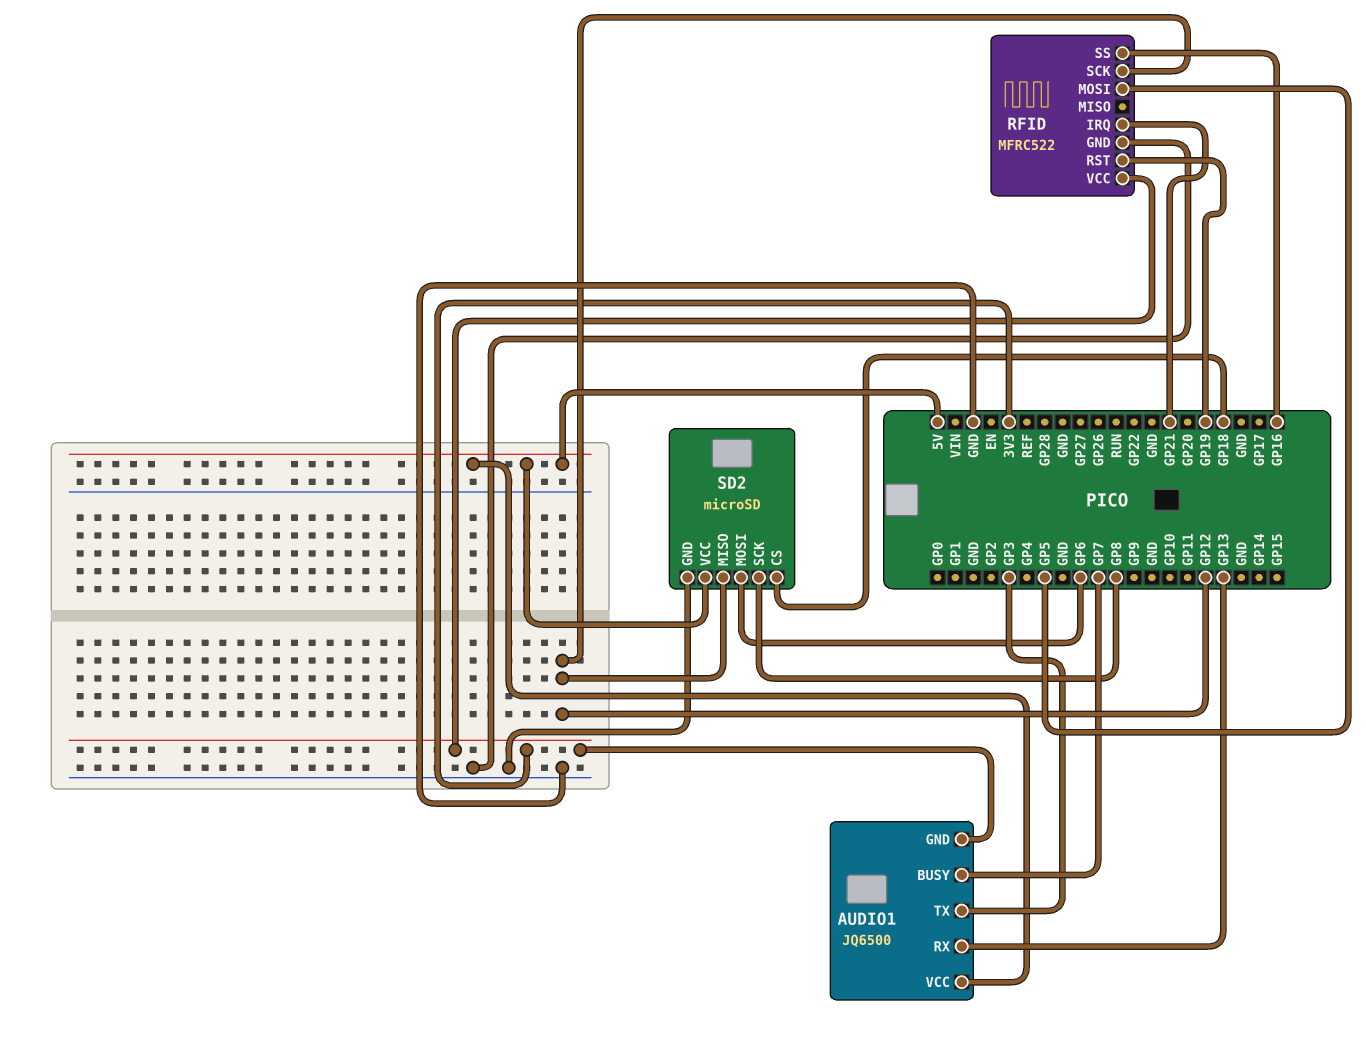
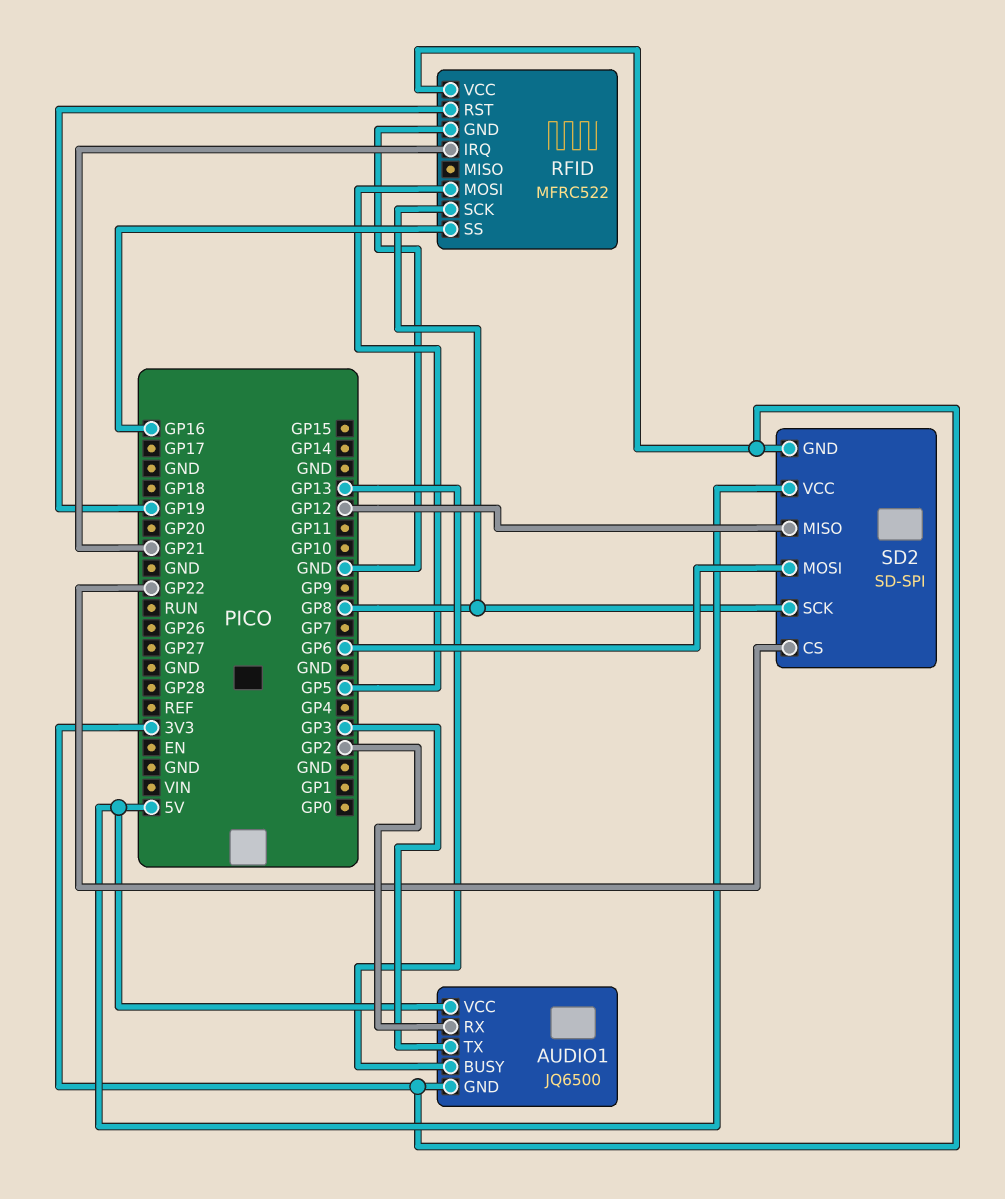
AUDIO1 pin BUSY: GP7 -> GP13
AUDIO1 pin RX: GP13 -> GP2
RFID pin SCK: GP12 -> GP8
SD2: microSD -> SD-SPI
SD2 pin CS: GP18 -> GP22
SD2 pin GND: GND -> 3V3

